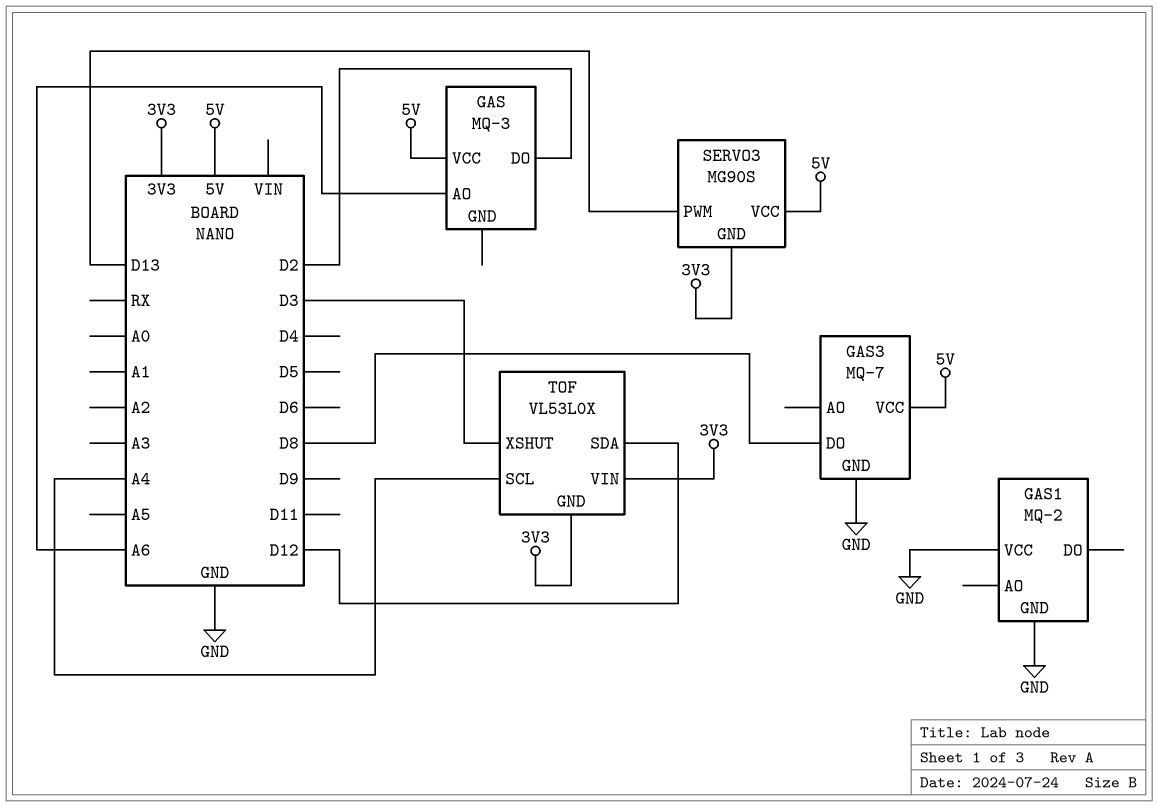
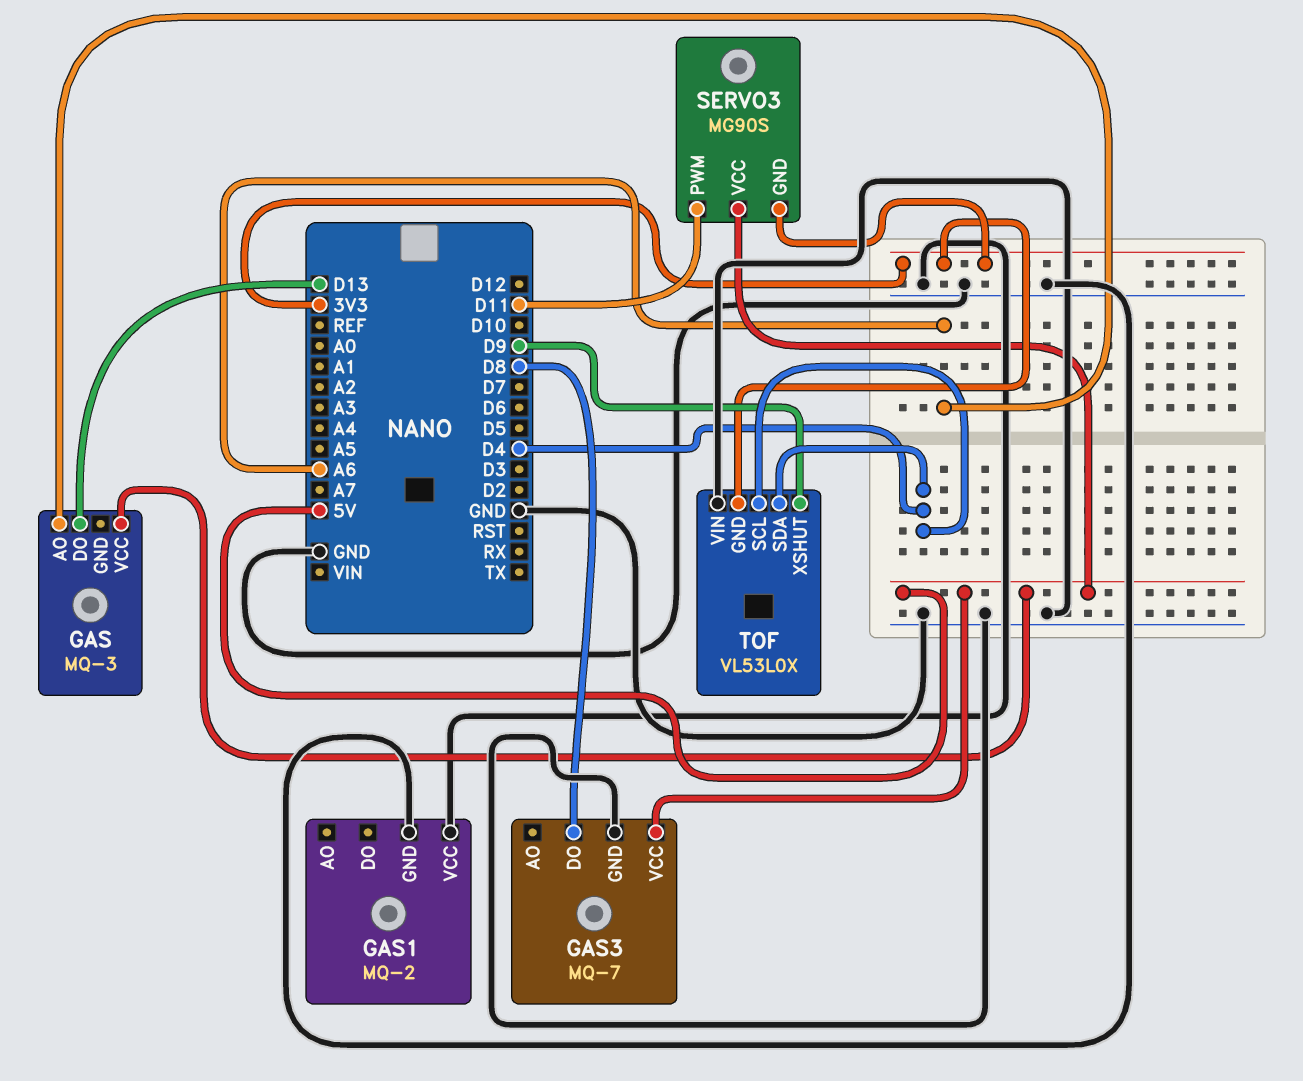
GAS pin DO: D2 -> D13
SERVO3 pin PWM: D13 -> D11
TOF pin SCL: A4 -> D4
TOF pin SDA: D12 -> D4
TOF pin VIN: 3V3 -> GND
TOF pin XSHUT: D3 -> D9

